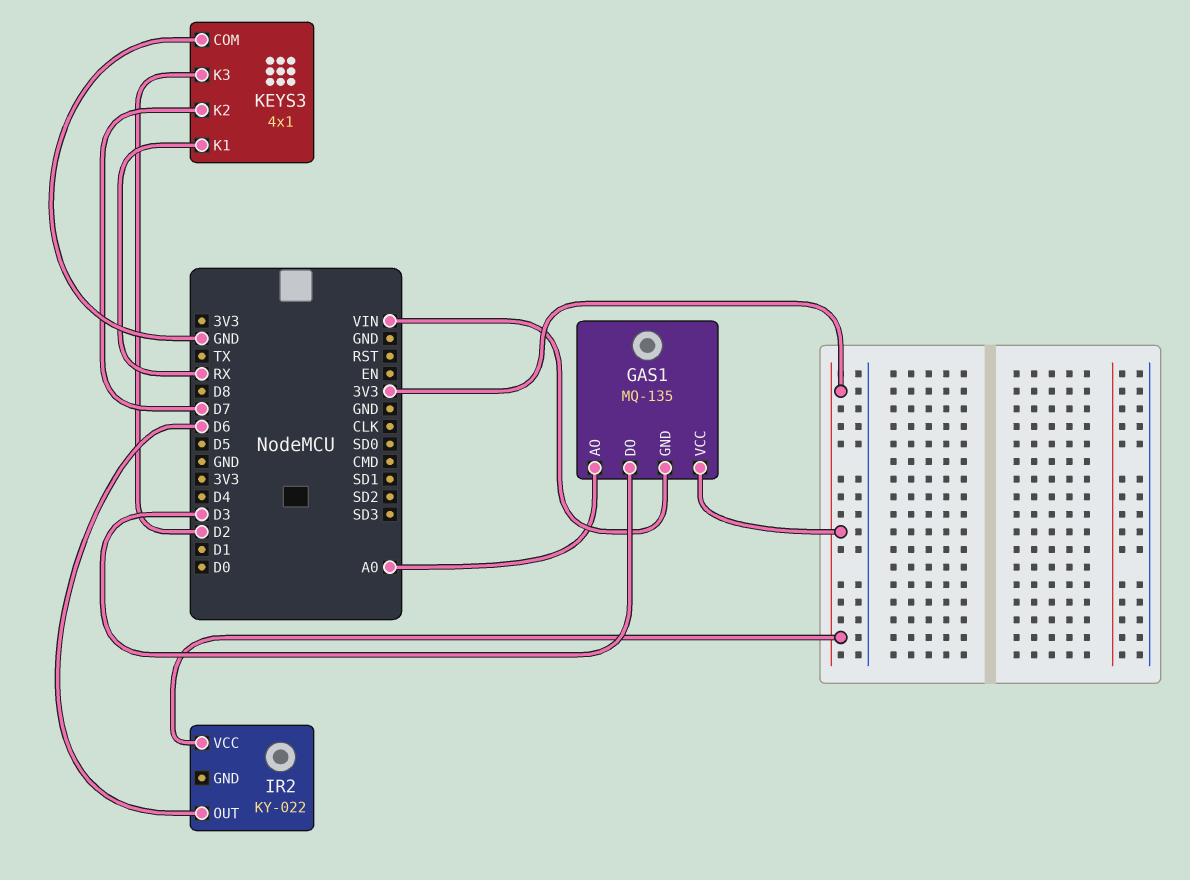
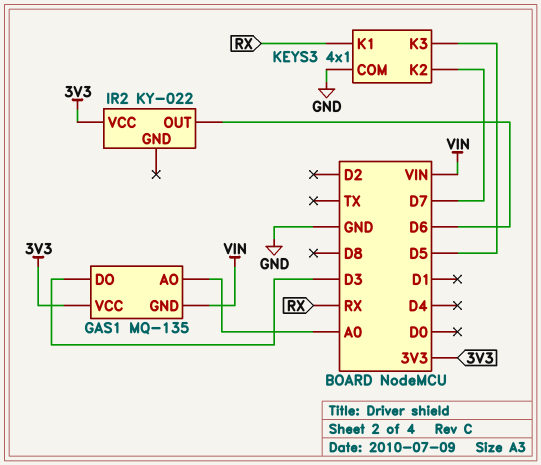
KEYS3 pin K3: D2 -> D5

